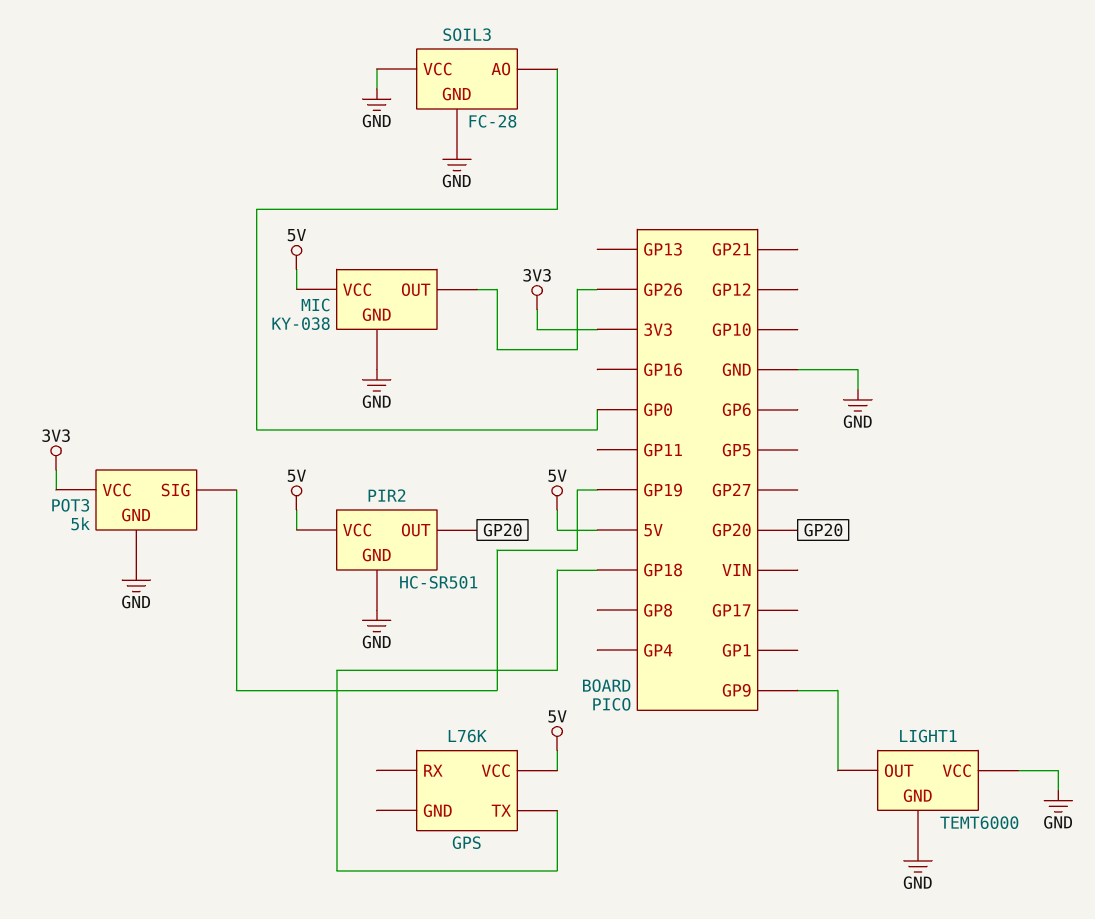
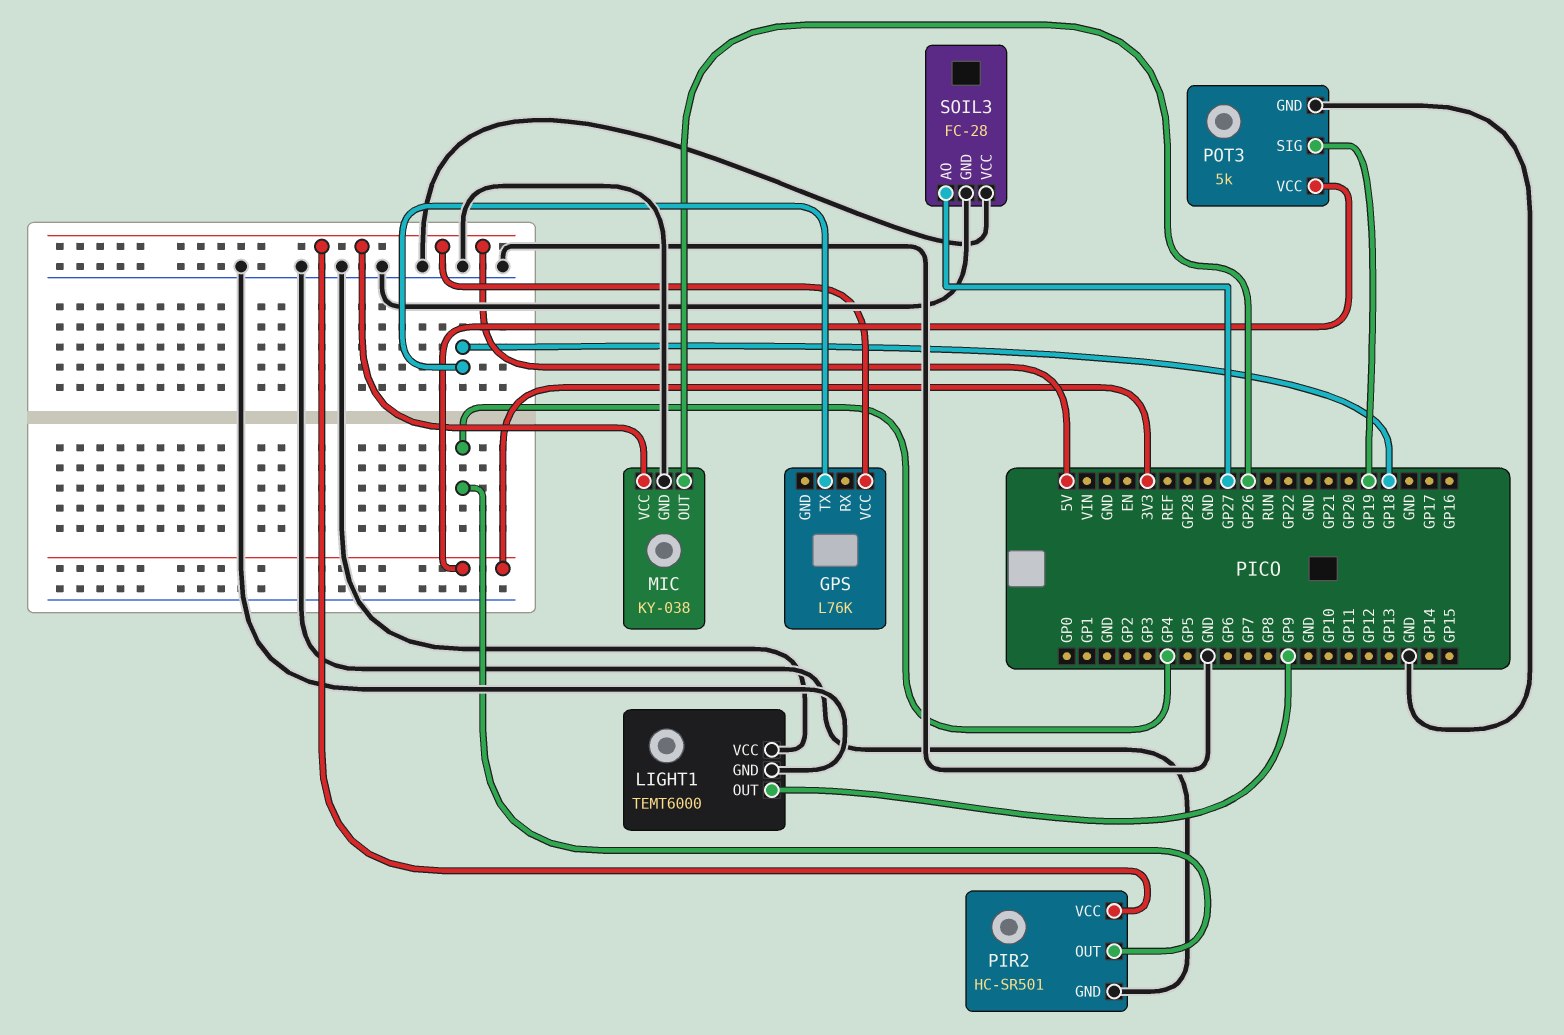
PIR2 pin OUT: GP20 -> GP4
SOIL3 pin AO: GP0 -> GP27

